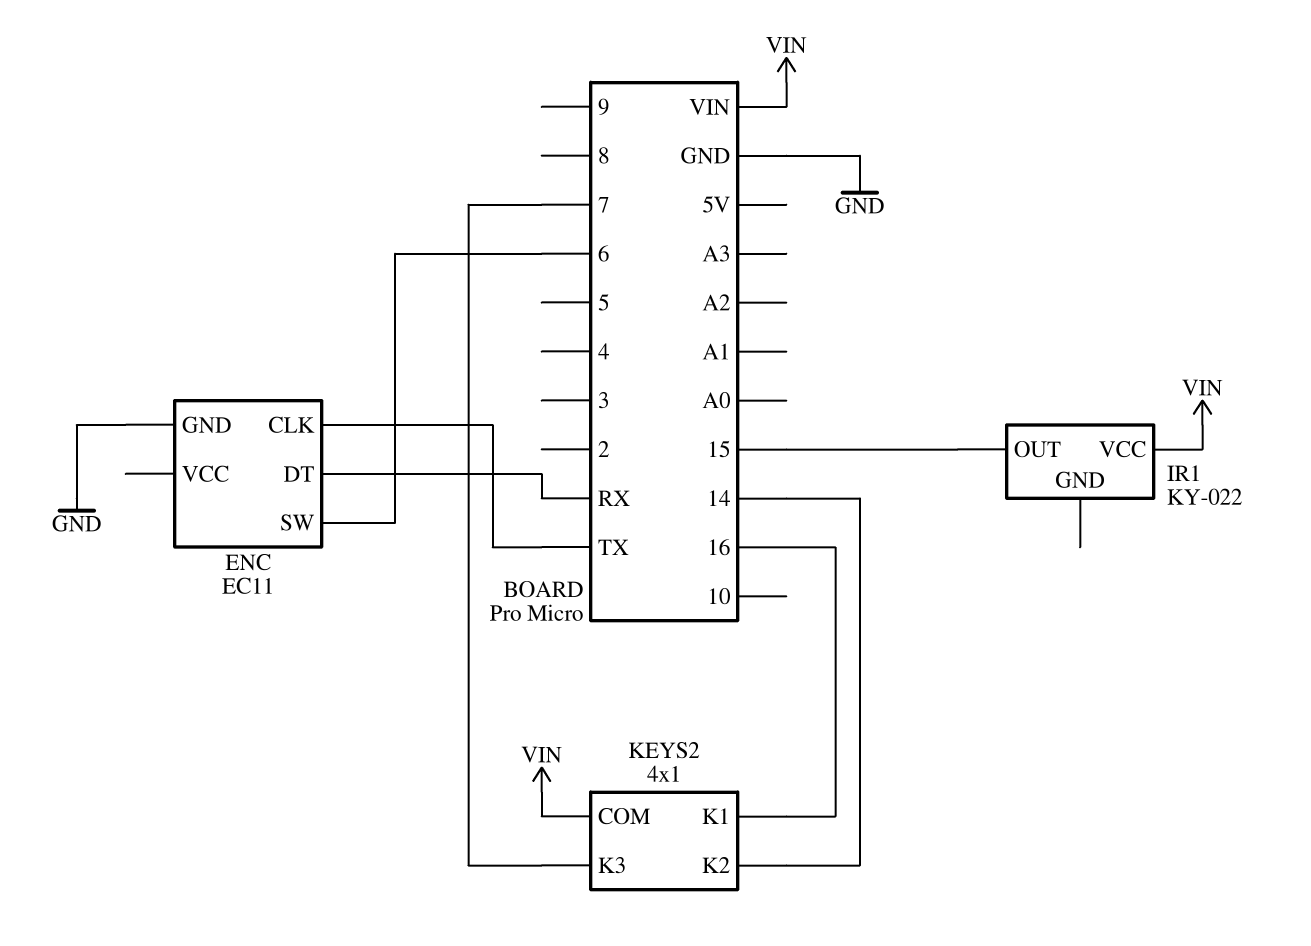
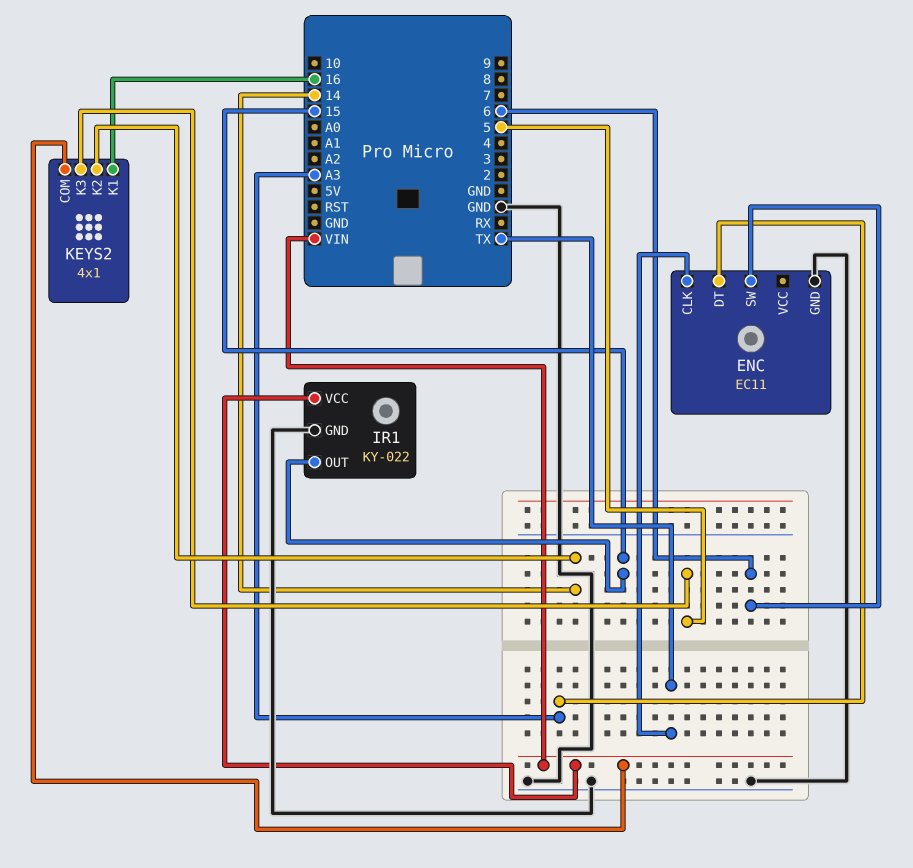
ENC pin DT: RX -> A3
IR1 pin GND: none -> GND
KEYS2 pin K3: 7 -> 5

